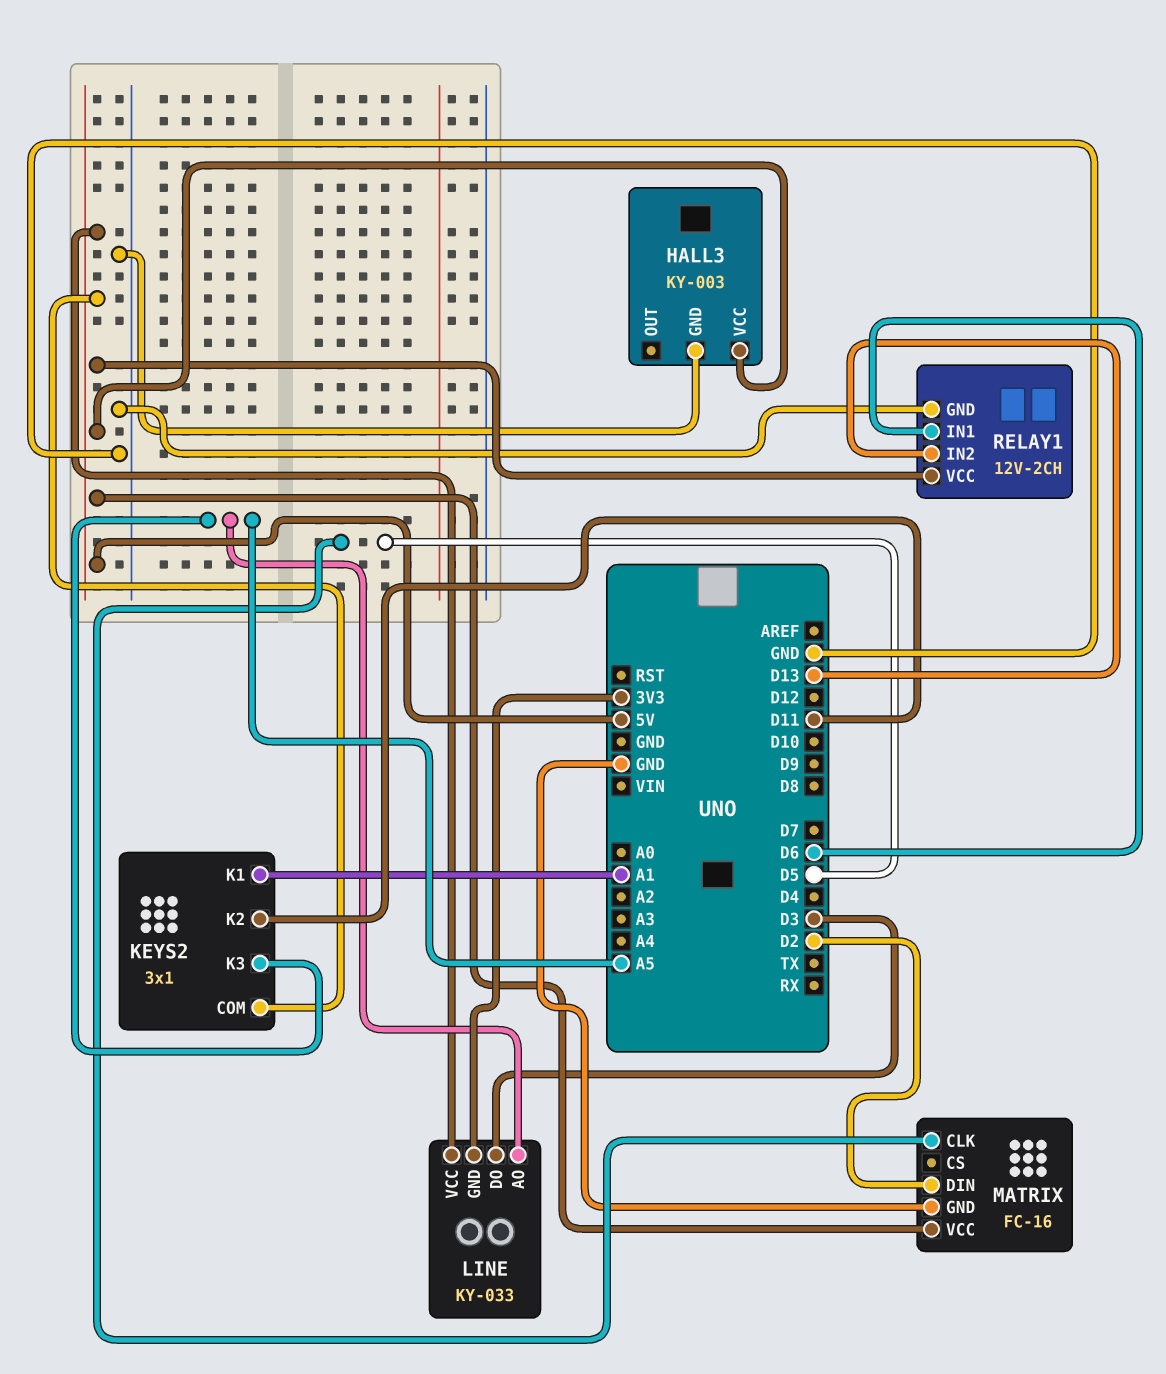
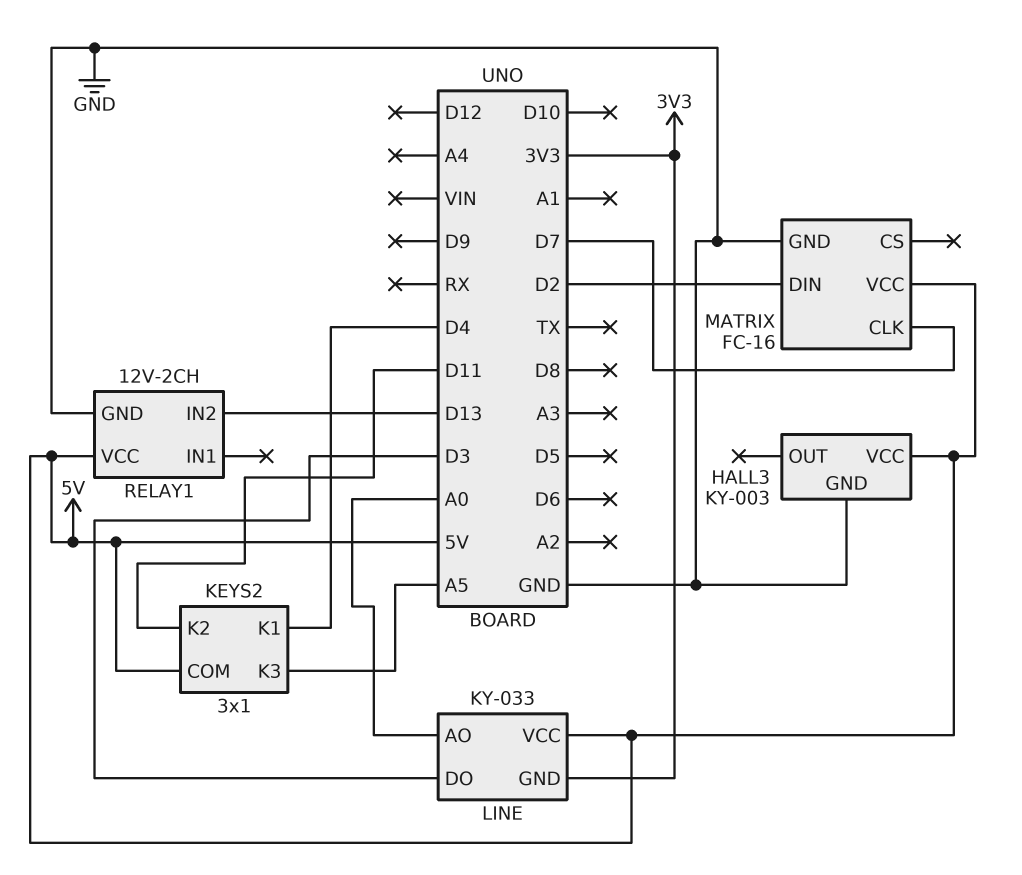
KEYS2 pin K1: A1 -> D4
LINE pin AO: A5 -> A0
MATRIX pin CLK: D5 -> D7
RELAY1 pin IN1: D6 -> none

